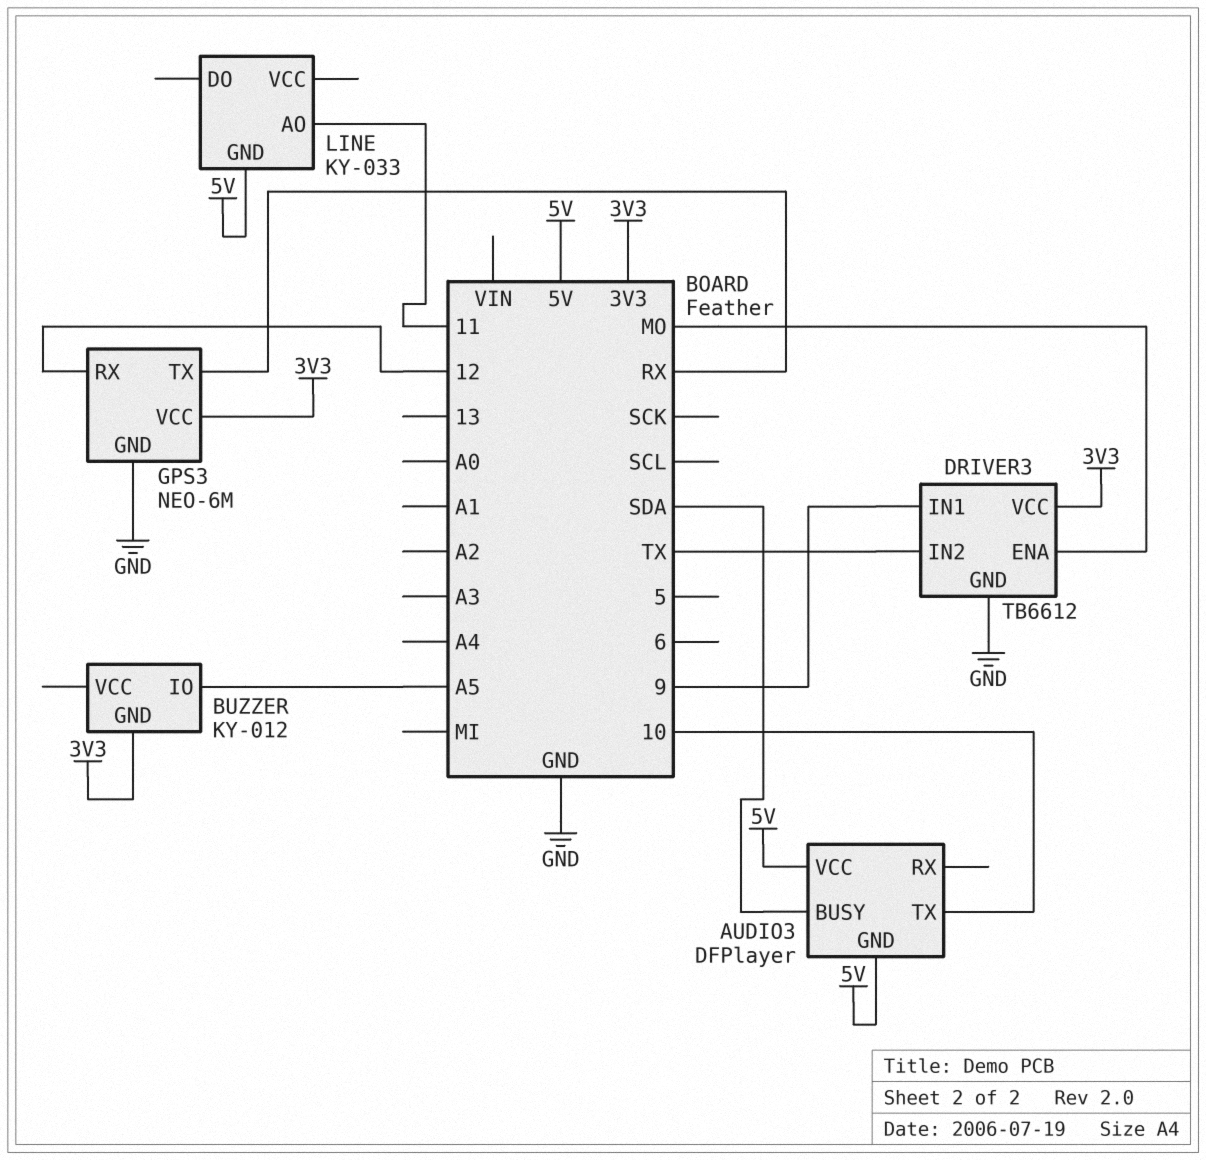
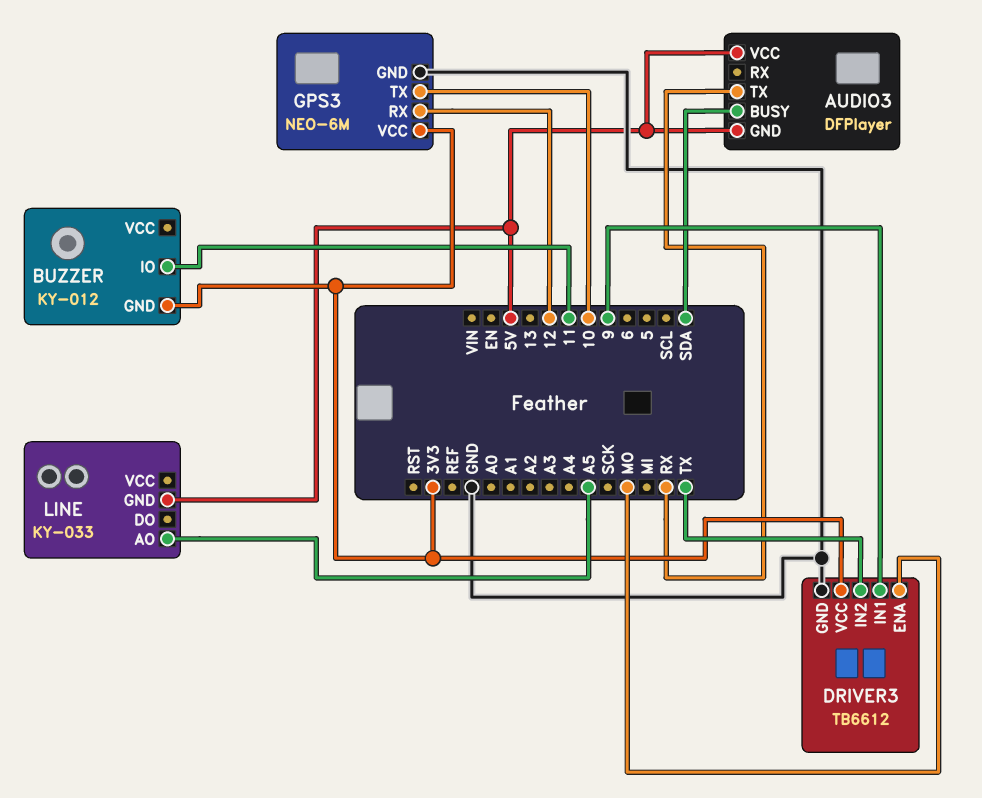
AUDIO3 pin TX: 10 -> RX
BUZZER pin IO: A5 -> 11
GPS3 pin TX: RX -> 10
LINE pin AO: 11 -> A5

